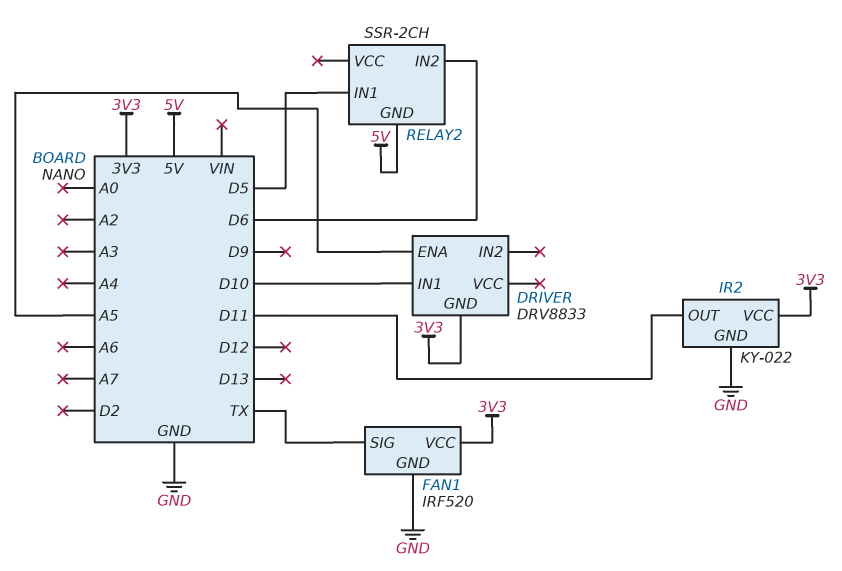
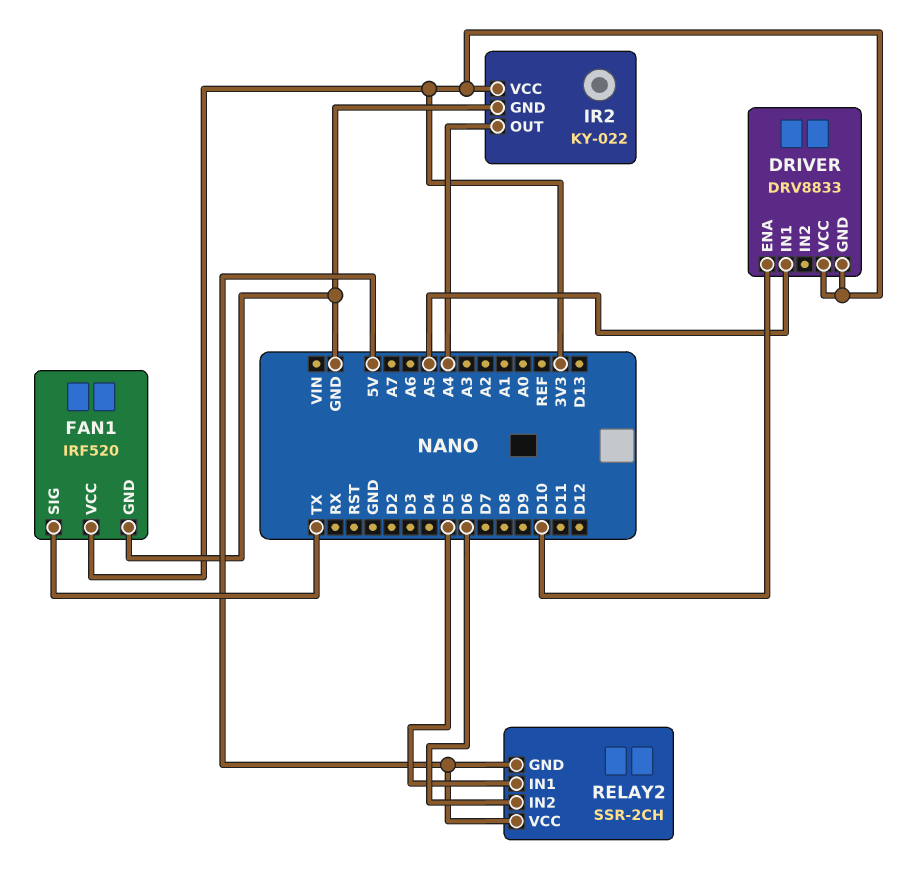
DRIVER pin ENA: A5 -> D10
DRIVER pin IN1: D10 -> A5
DRIVER pin VCC: none -> 3V3
IR2 pin OUT: D11 -> A4
RELAY2 pin VCC: none -> 5V

